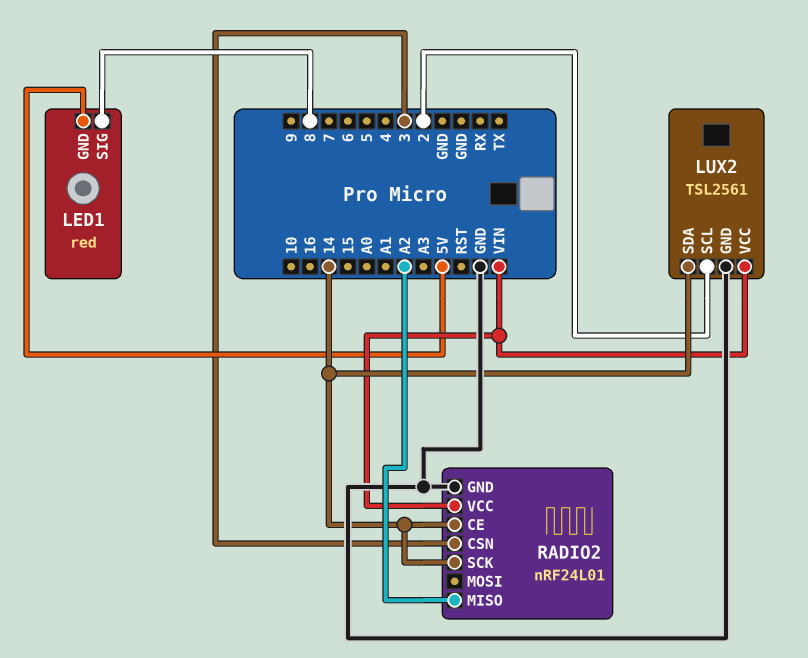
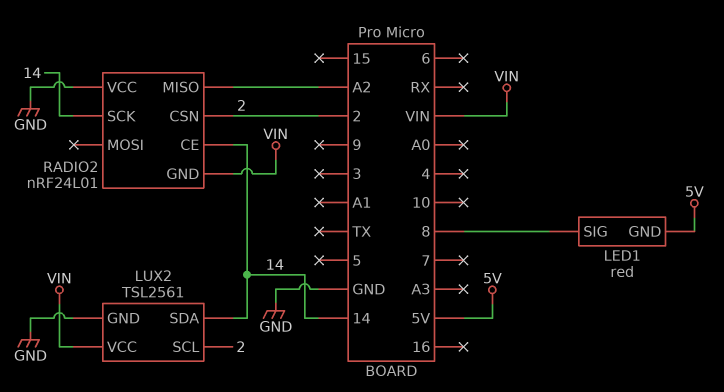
RADIO2 pin CSN: 3 -> 2
RADIO2 pin GND: GND -> VIN
RADIO2 pin VCC: VIN -> GND

